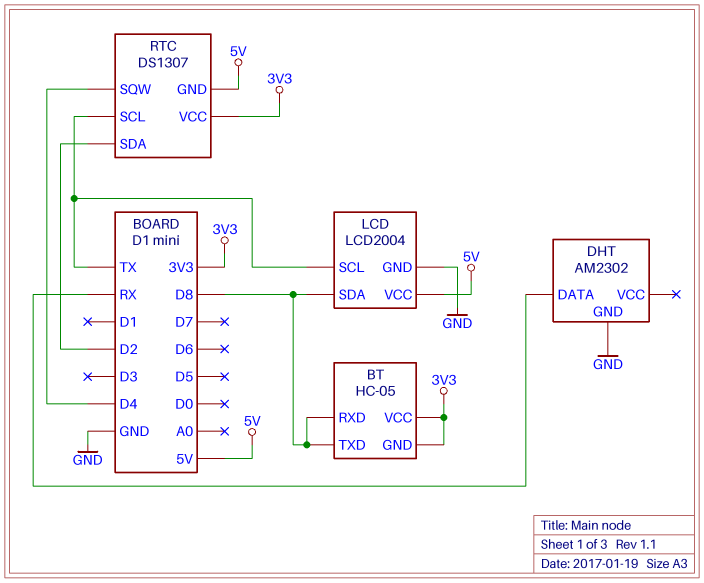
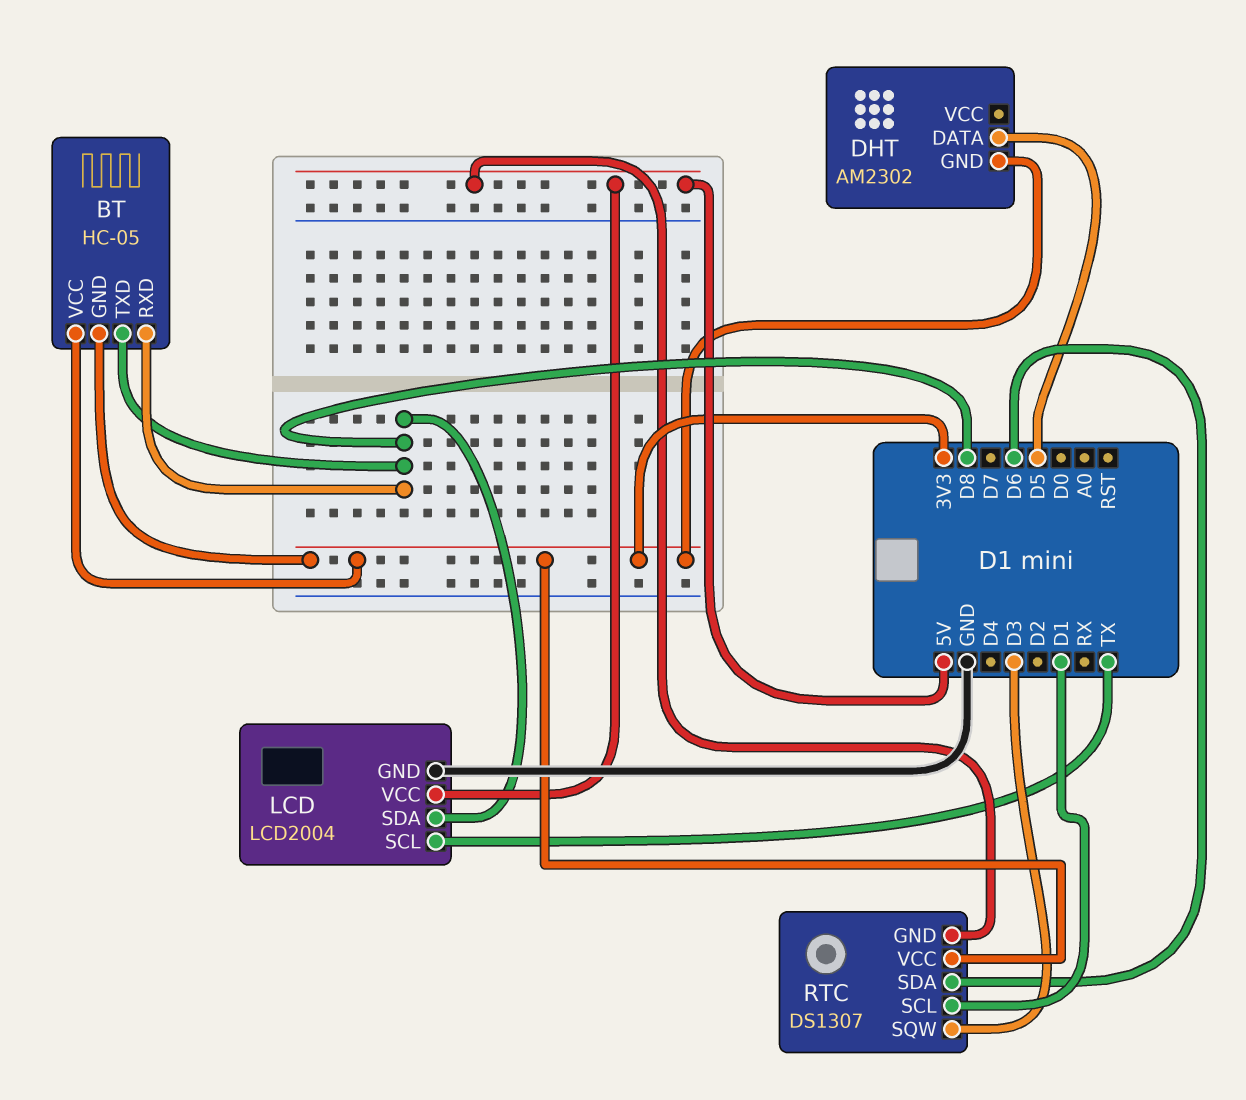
DHT pin DATA: RX -> D5
DHT pin GND: GND -> 3V3
RTC pin SCL: TX -> D1
RTC pin SDA: D2 -> D6
RTC pin SQW: D4 -> D3

